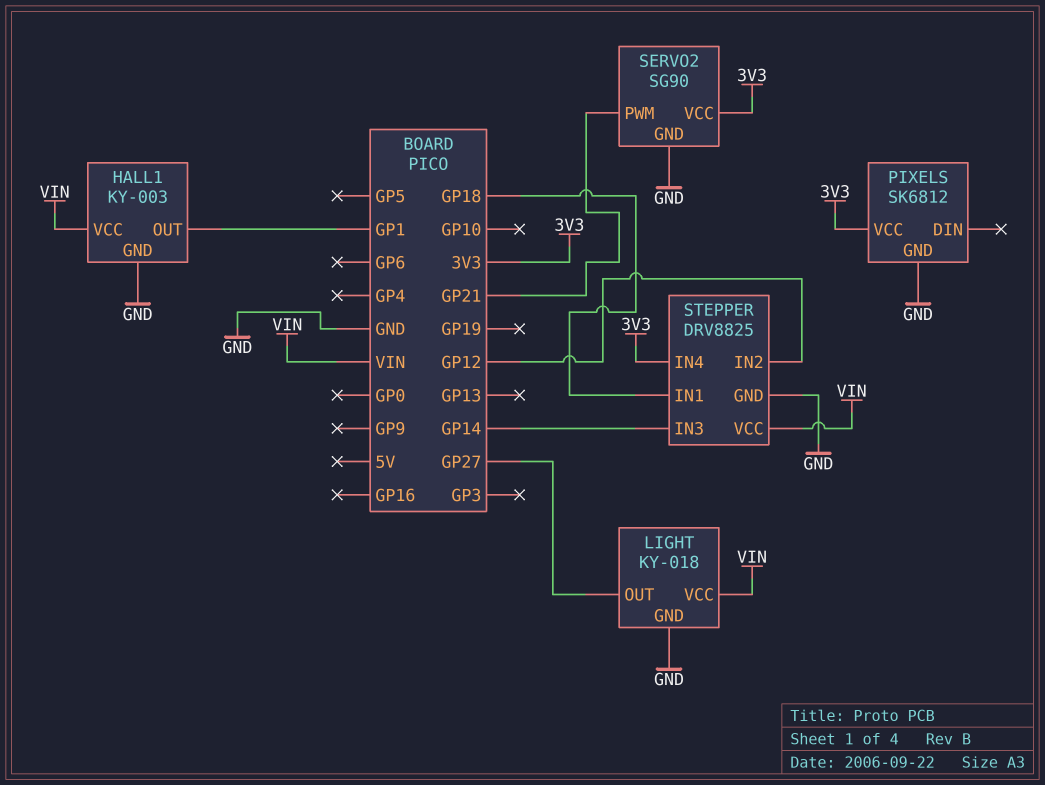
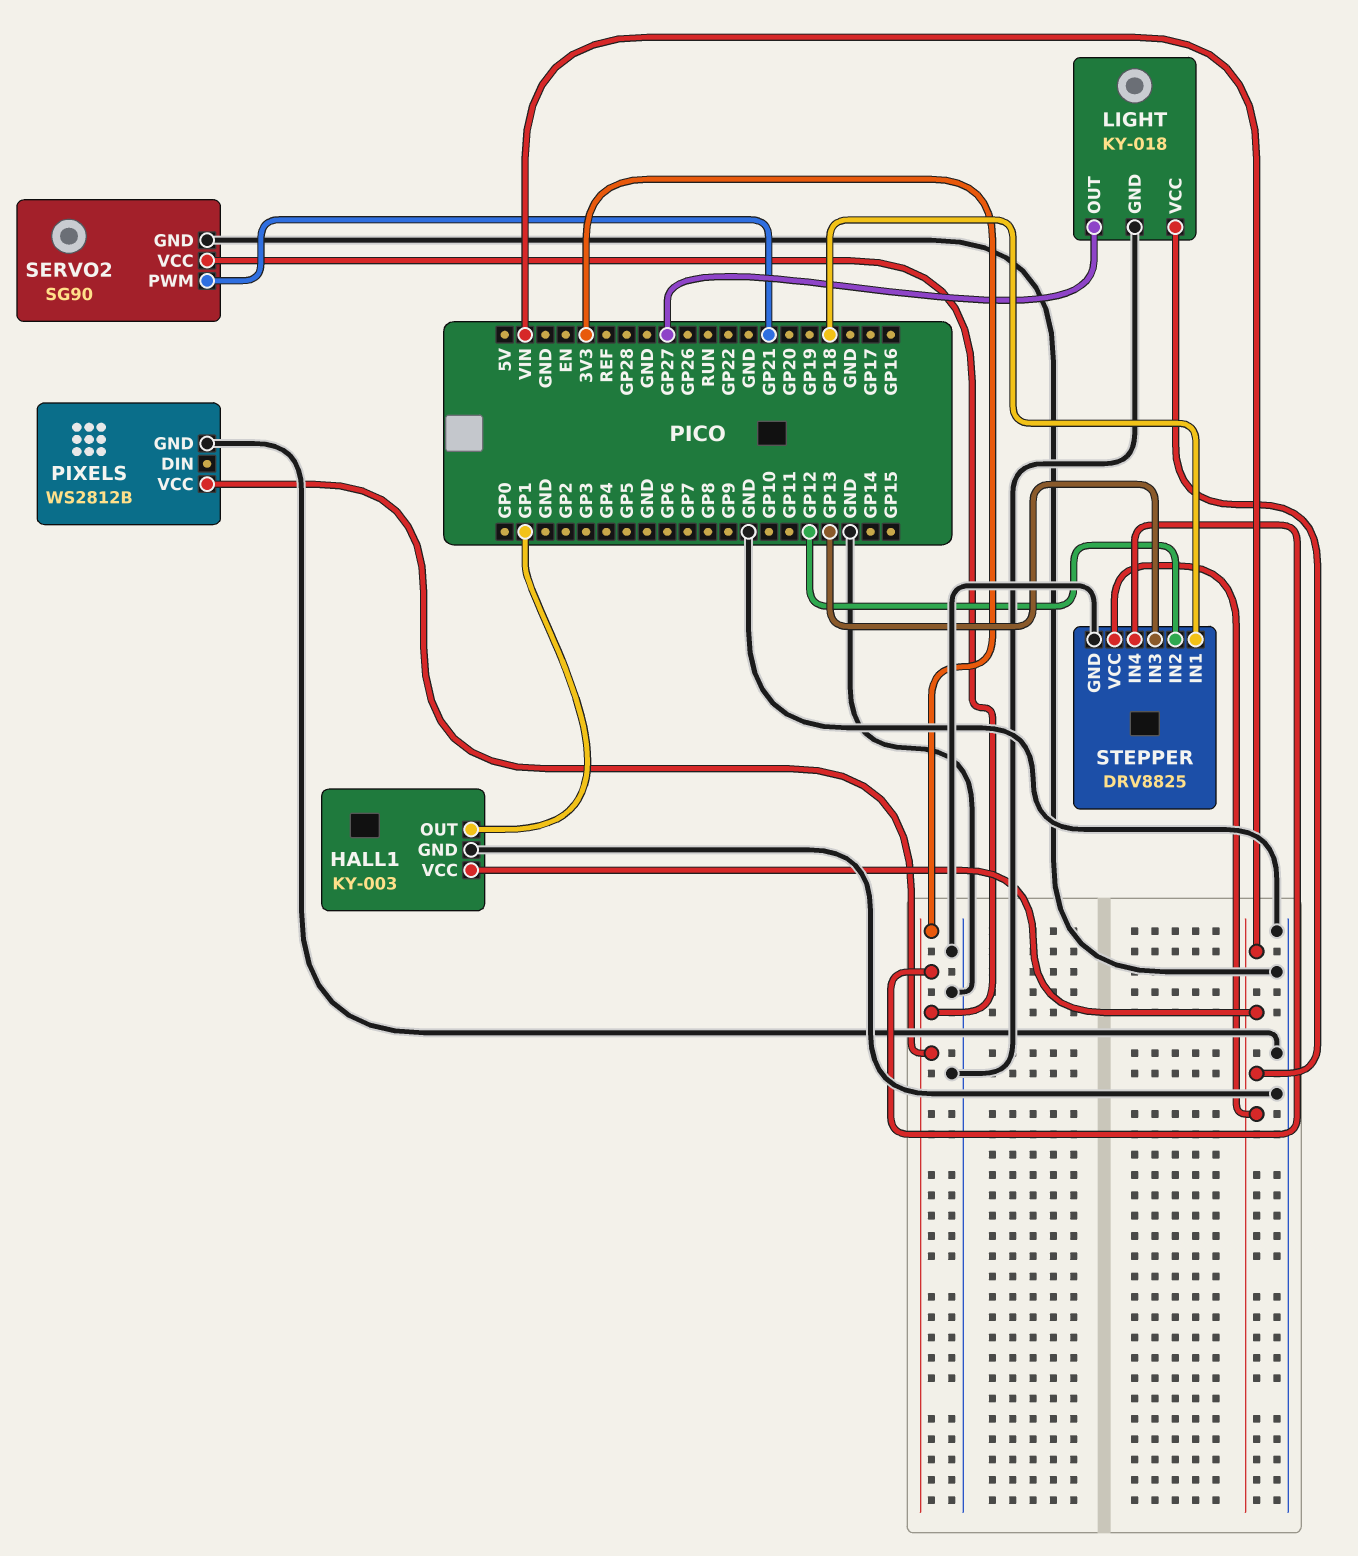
PIXELS: SK6812 -> WS2812B
STEPPER pin IN3: GP14 -> GP13

